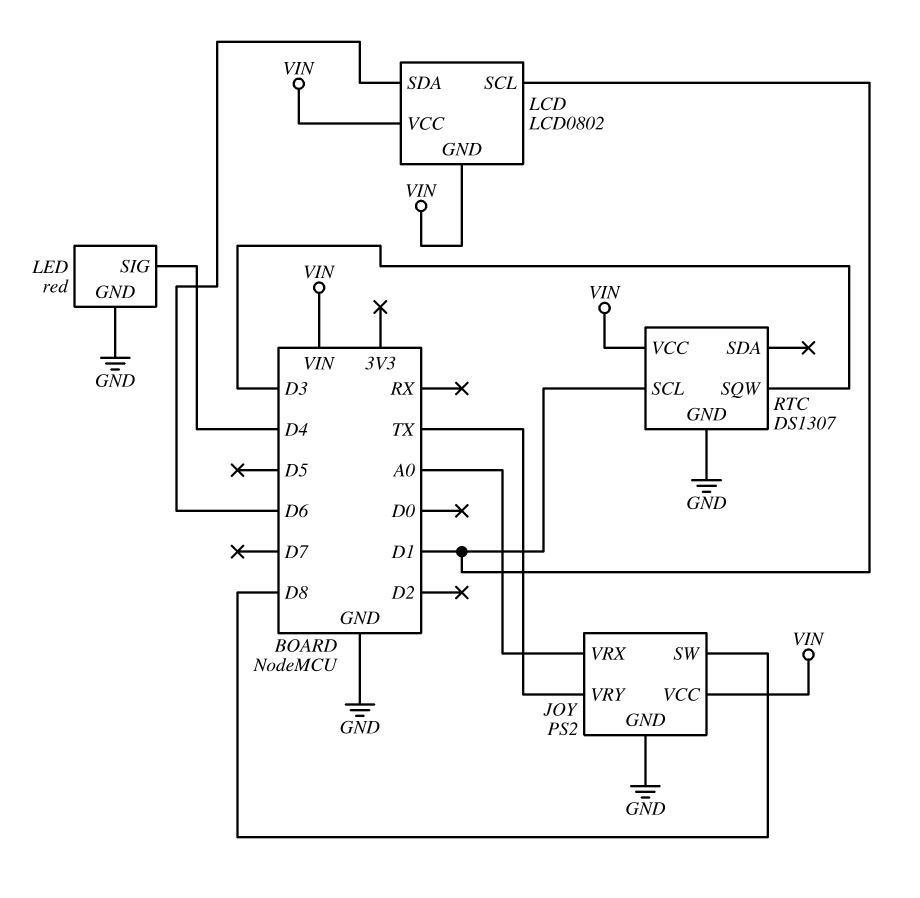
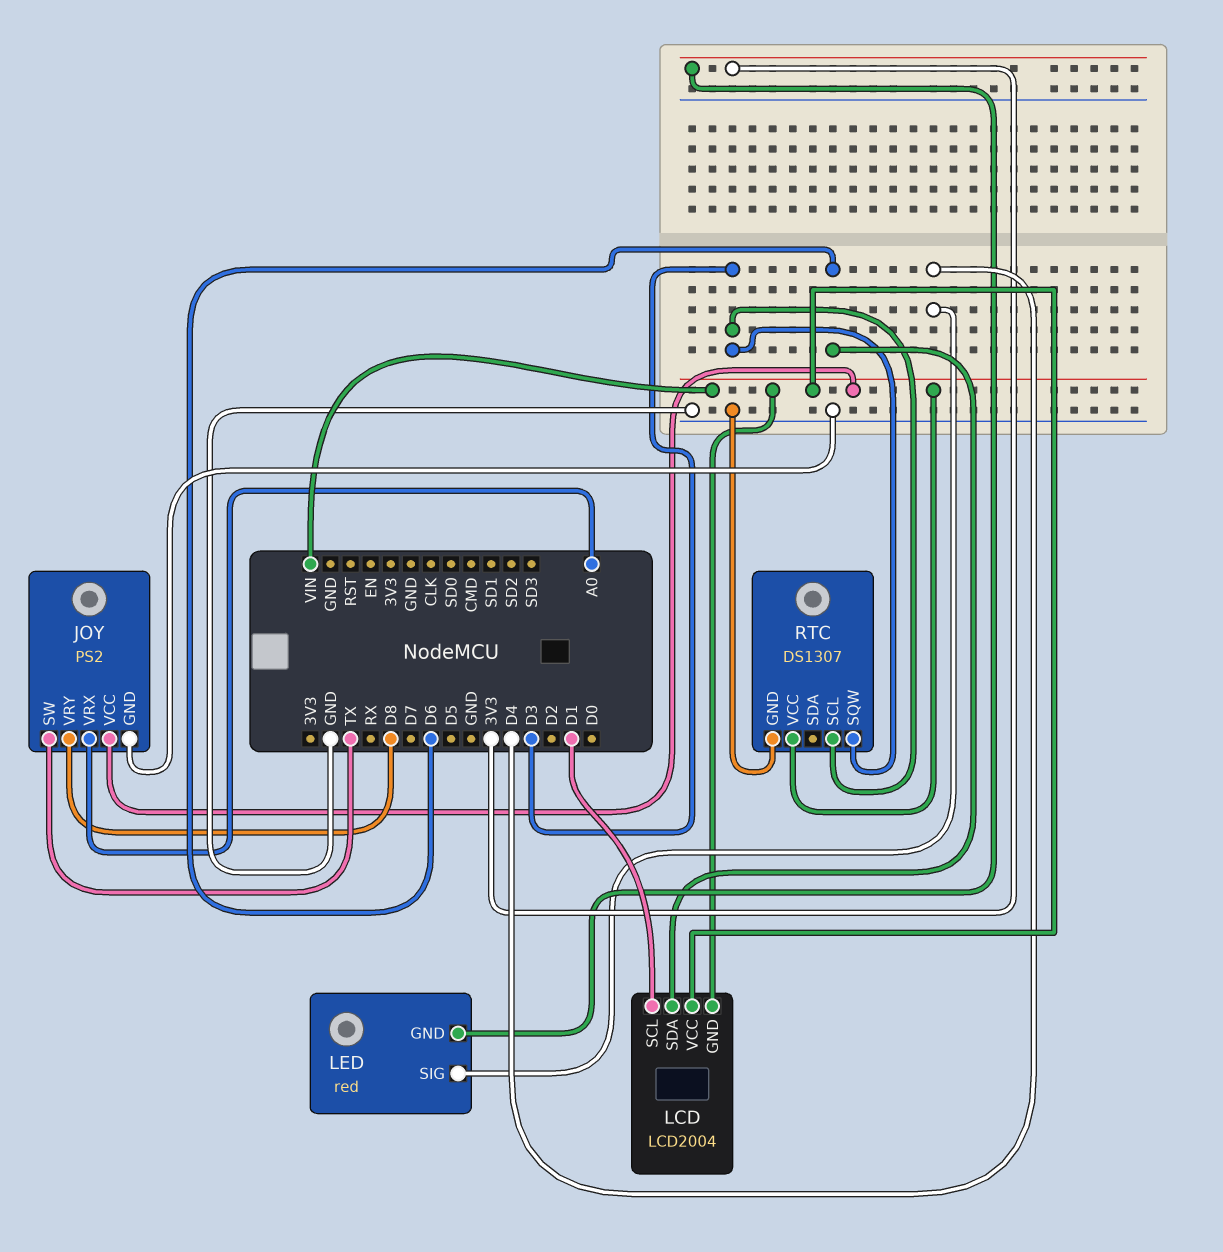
JOY pin SW: D8 -> TX
JOY pin VRY: TX -> D8
LCD: LCD0802 -> LCD2004
LED pin GND: GND -> 3V3
RTC pin SCL: D1 -> D3

